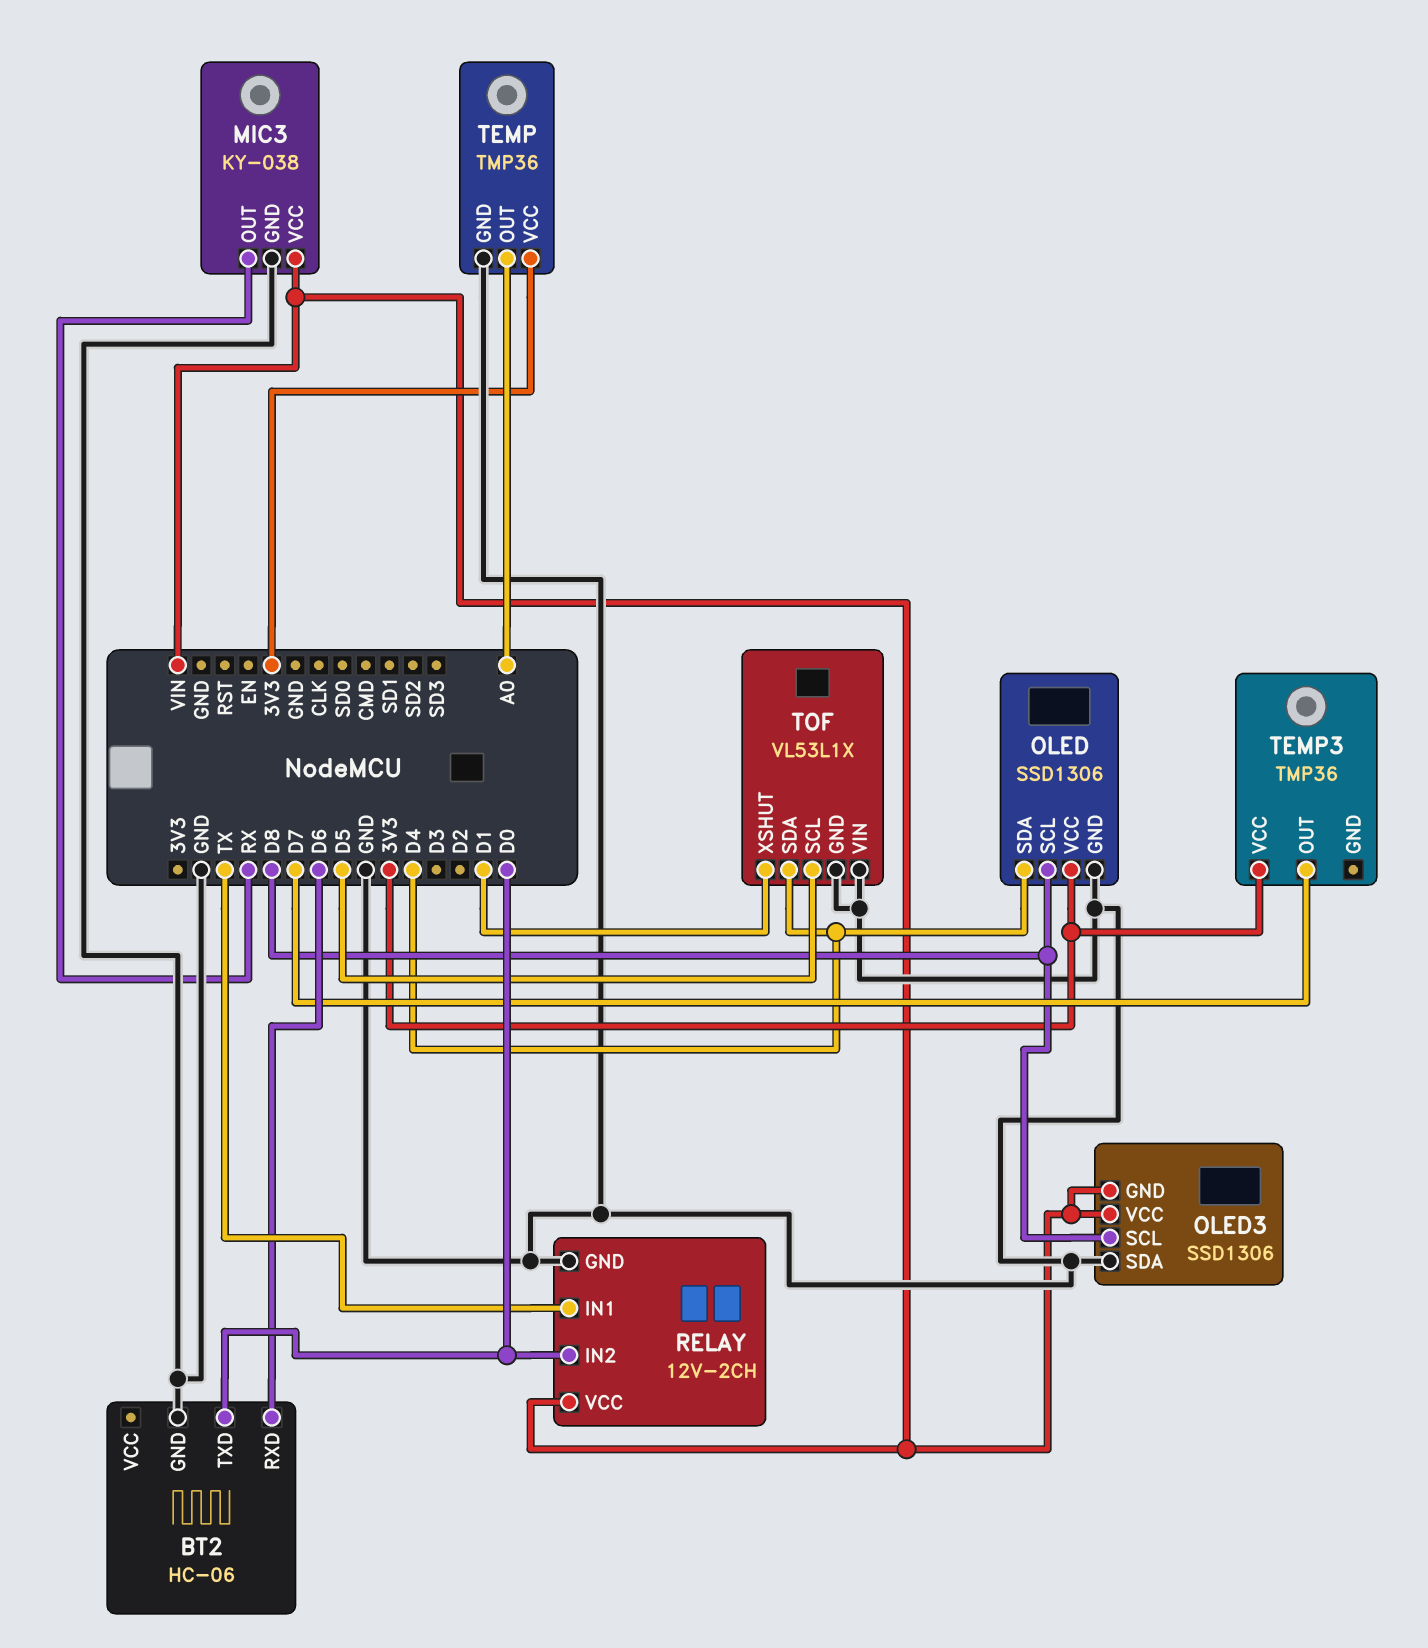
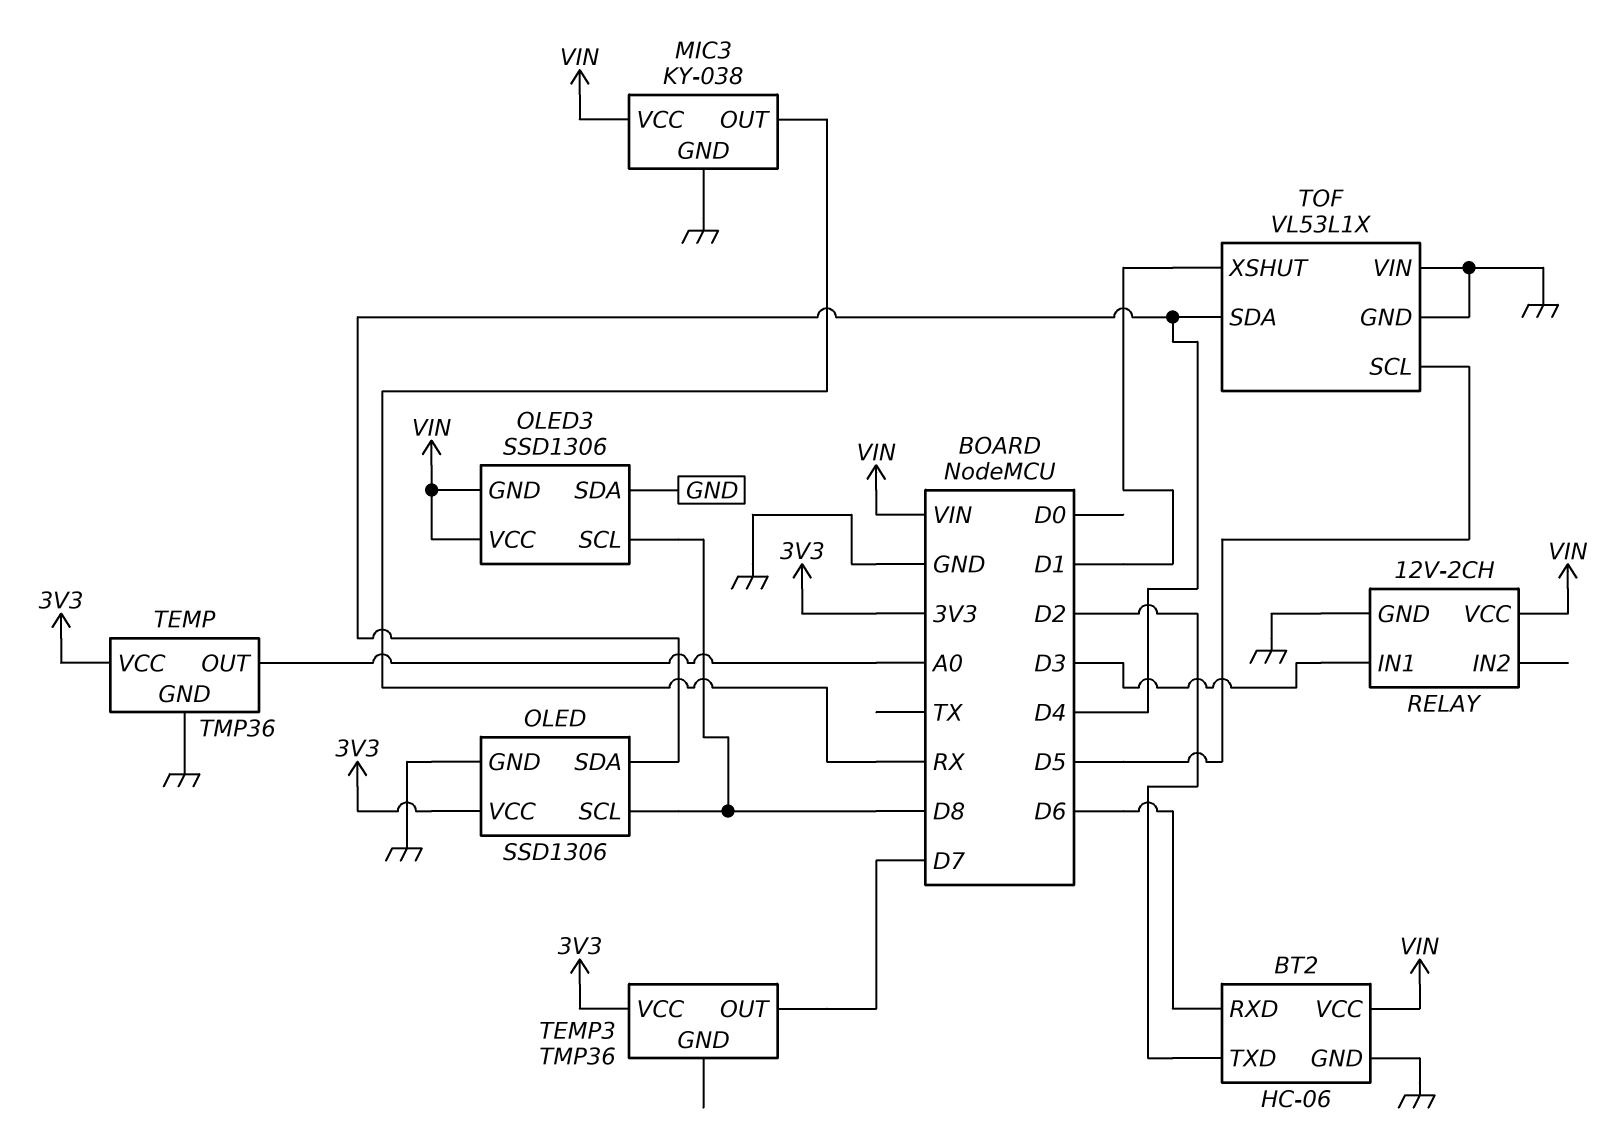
BT2 pin TXD: D0 -> D2
BT2 pin VCC: none -> VIN
RELAY pin IN1: TX -> D3
RELAY pin IN2: D0 -> none

